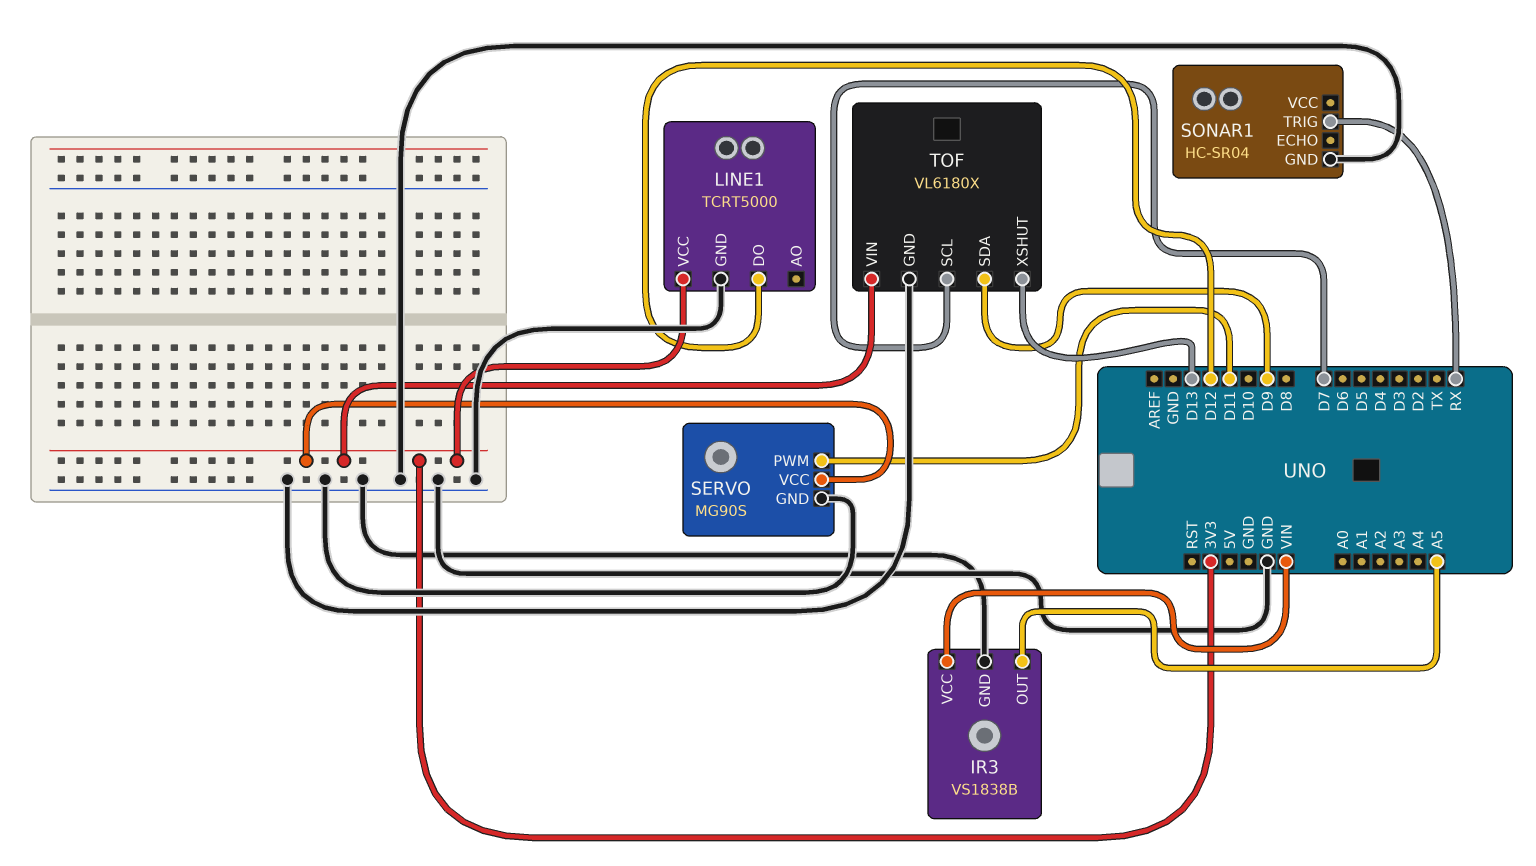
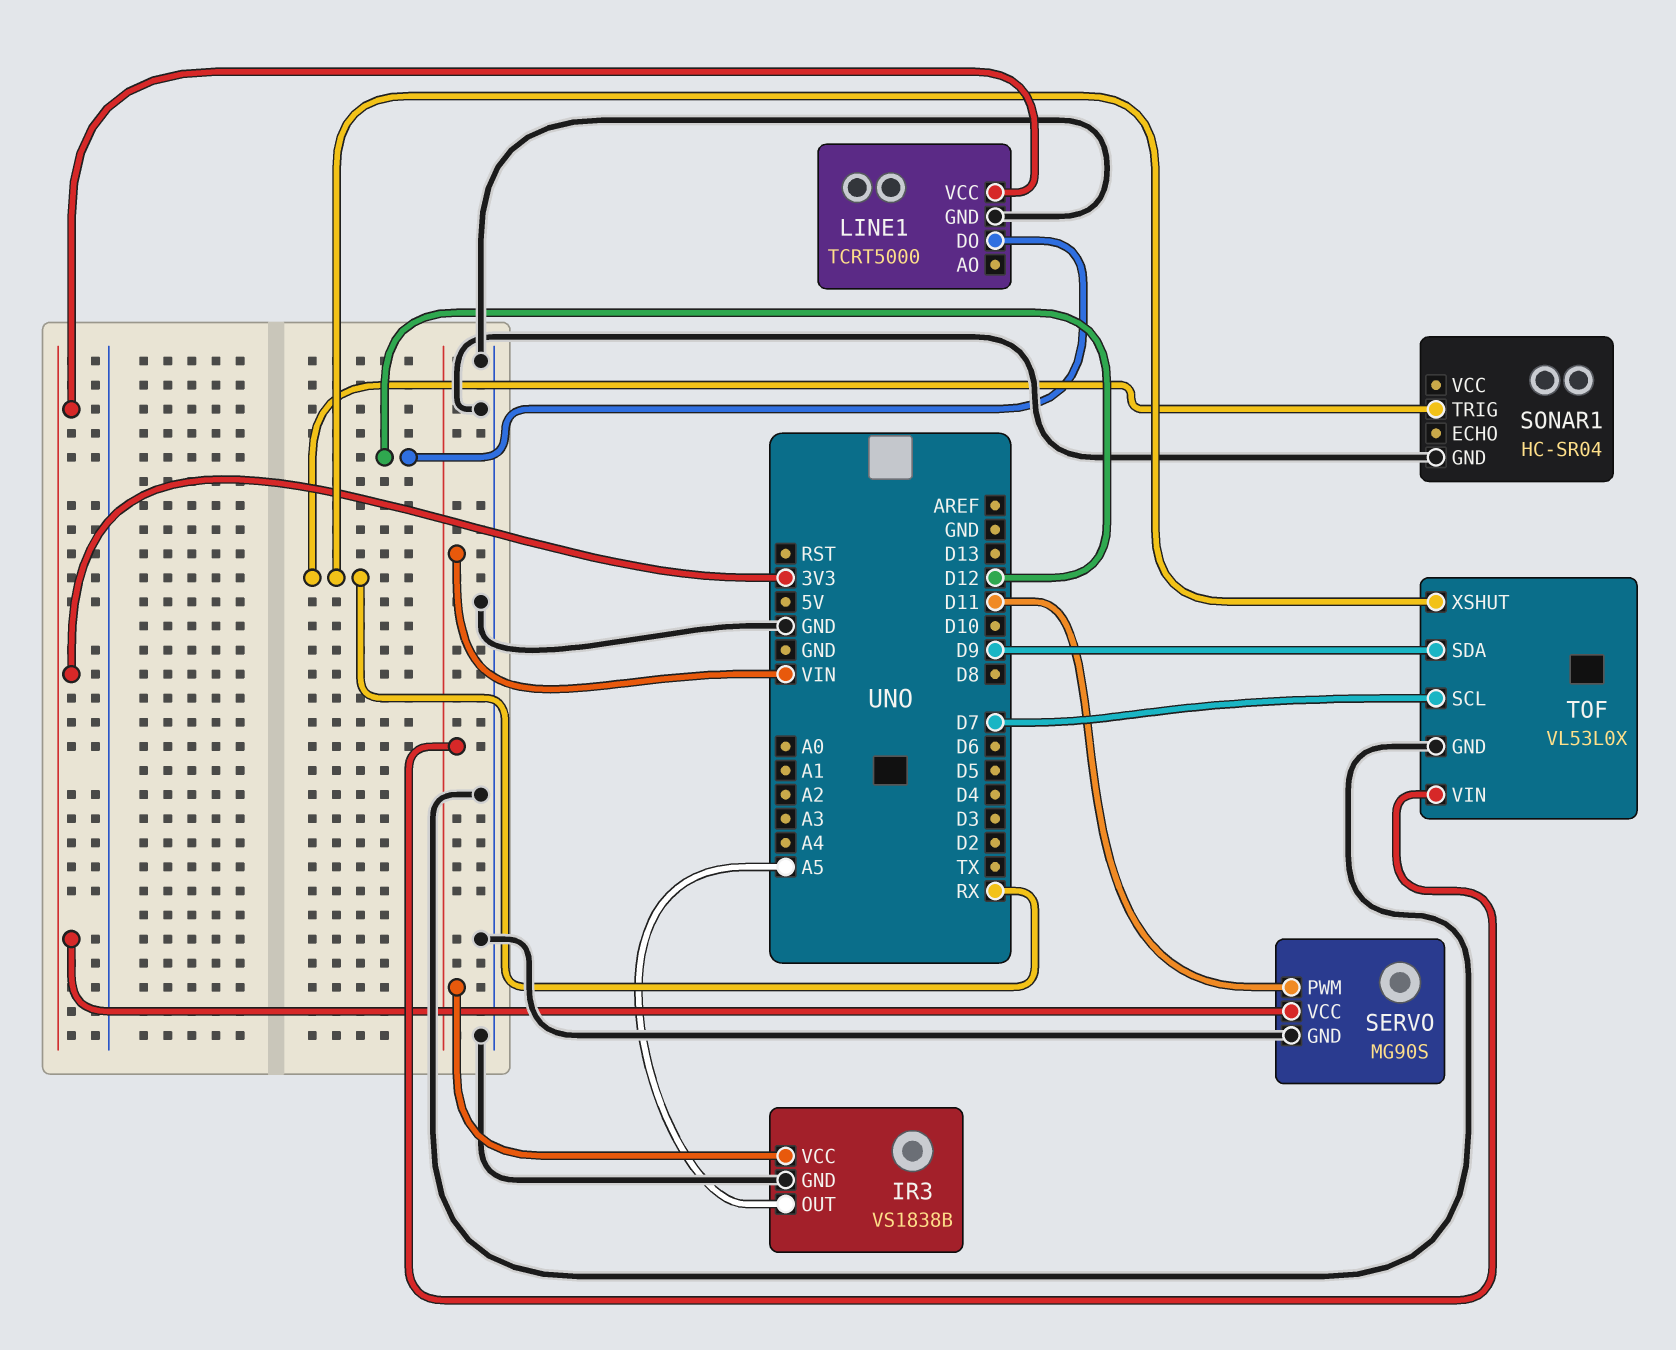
TOF: VL6180X -> VL53L0X
TOF pin VIN: 3V3 -> VIN
TOF pin XSHUT: D13 -> RX

